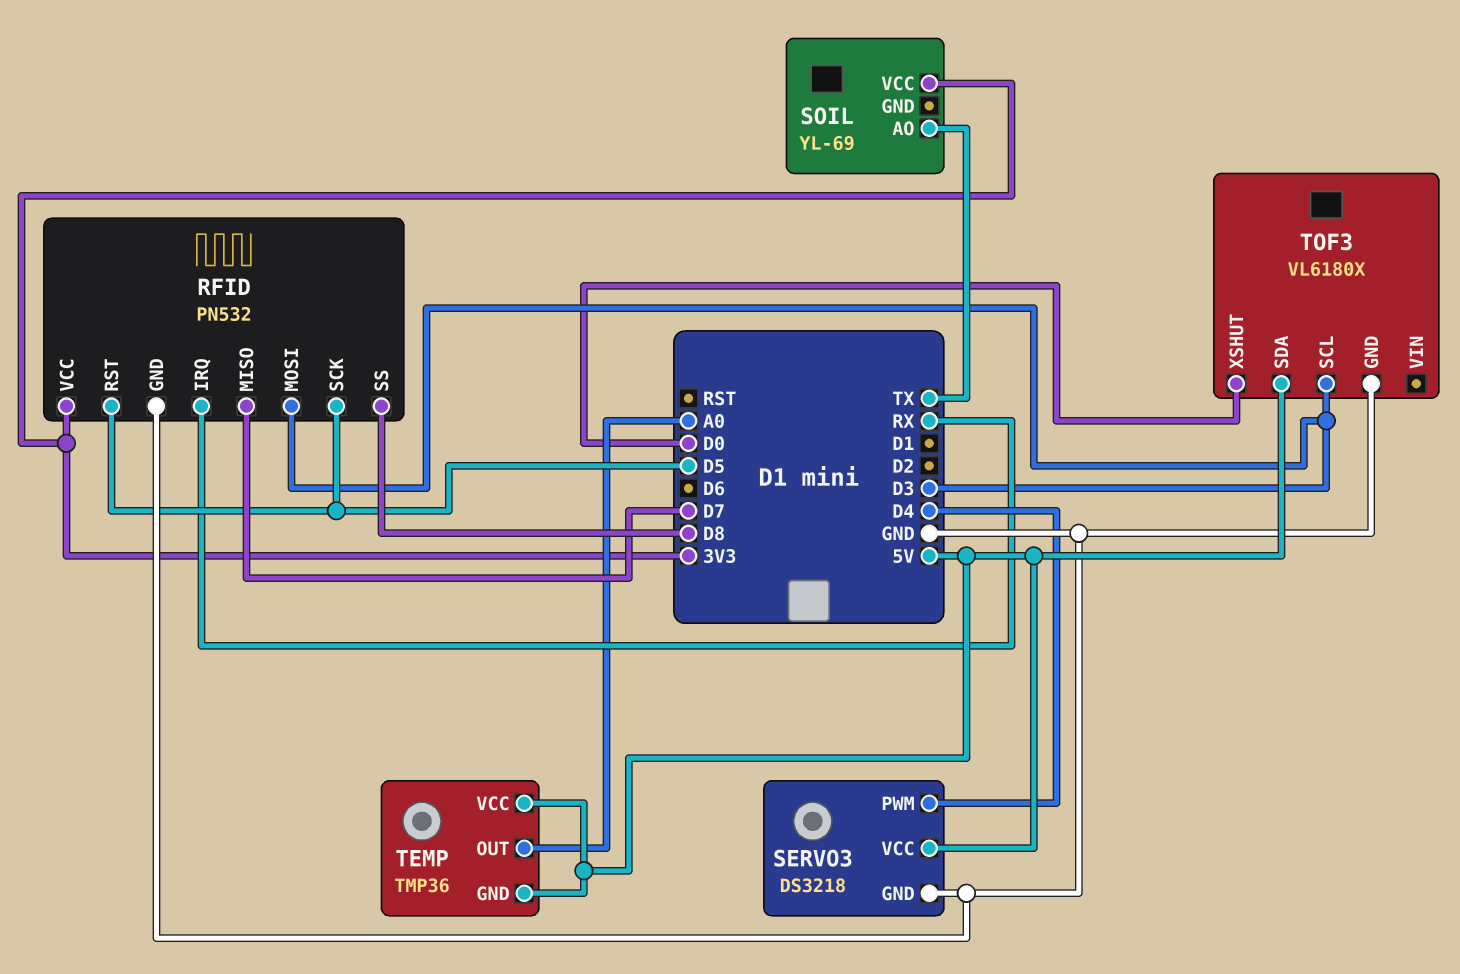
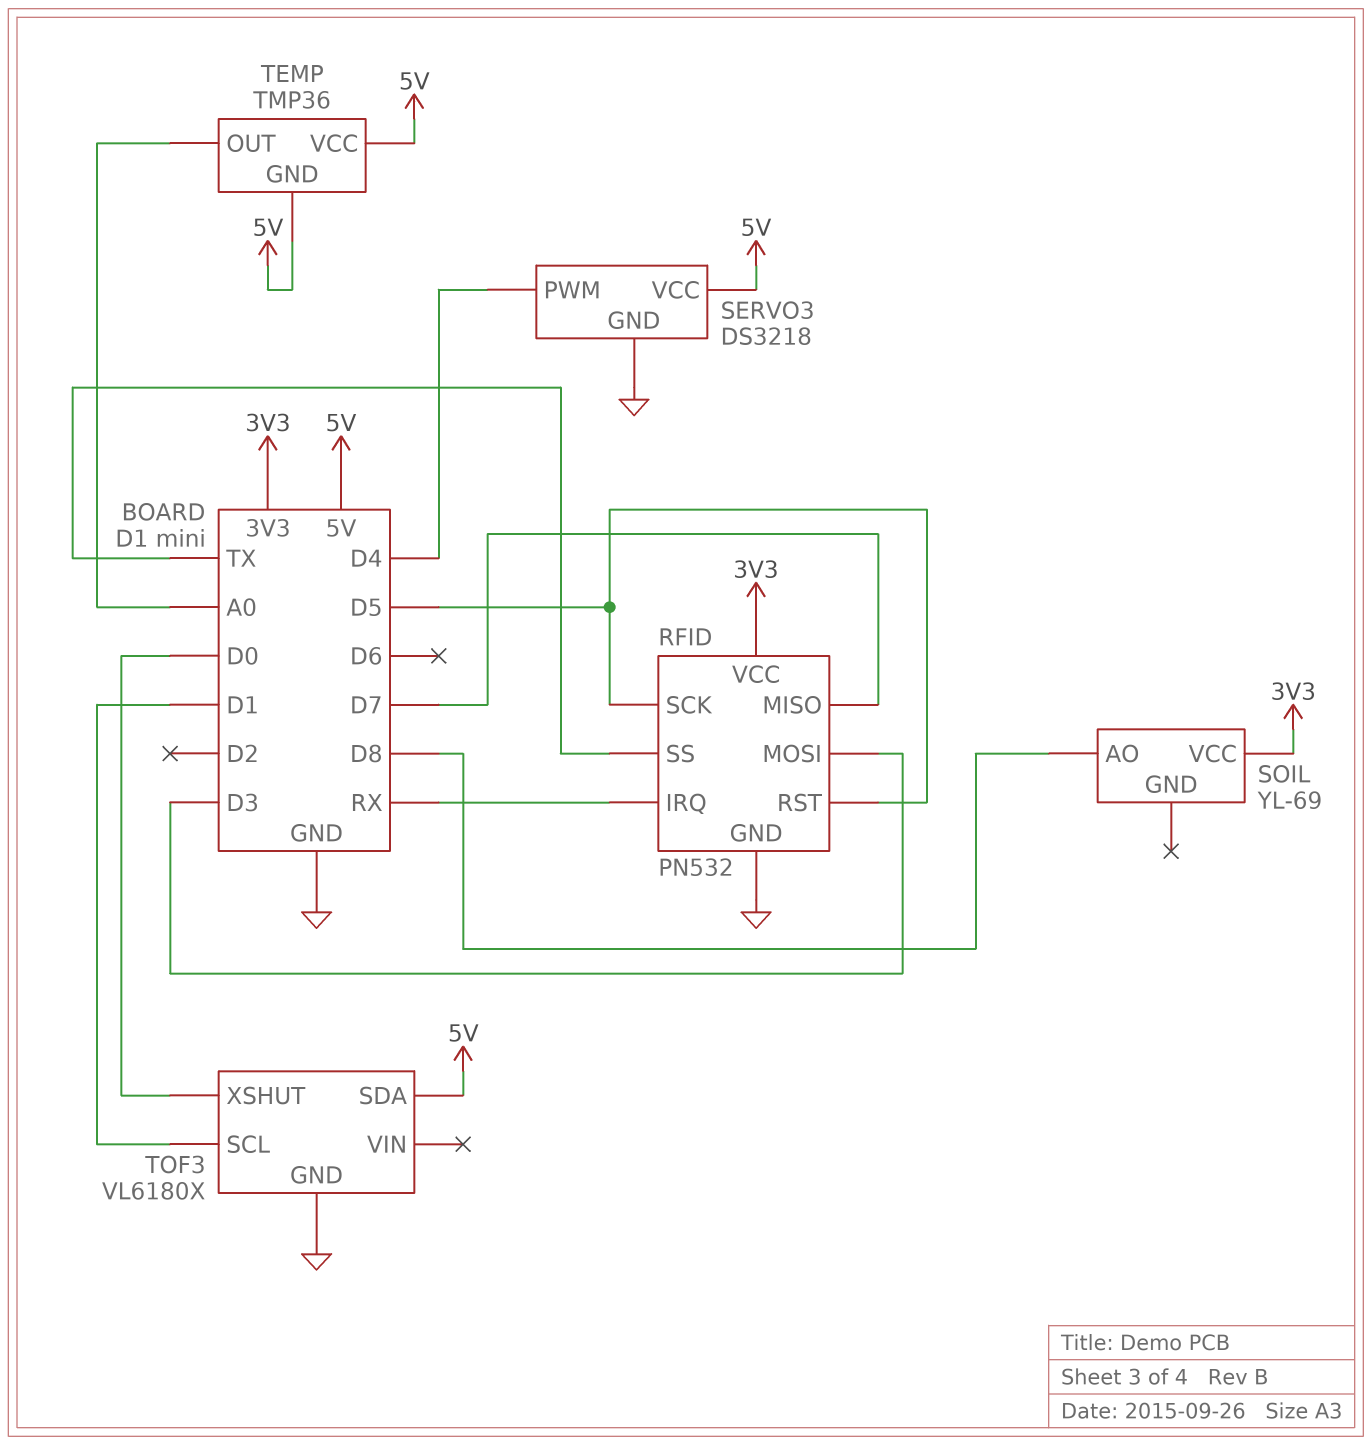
RFID pin SS: D8 -> TX
SOIL pin AO: TX -> D8
TOF3 pin SCL: D3 -> D1

